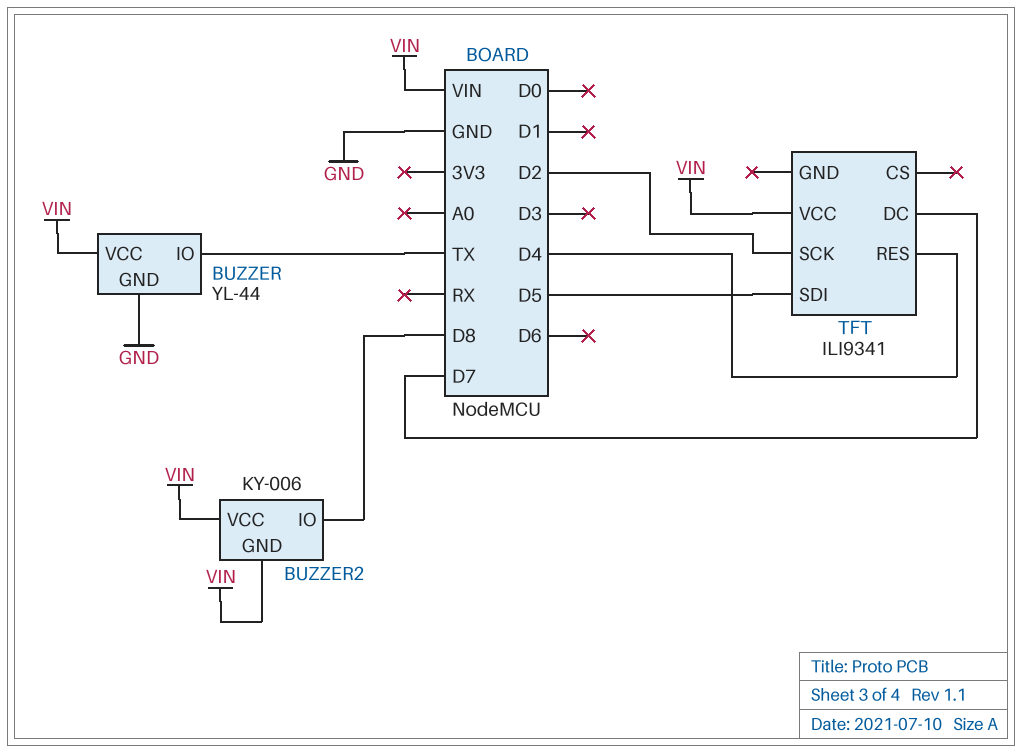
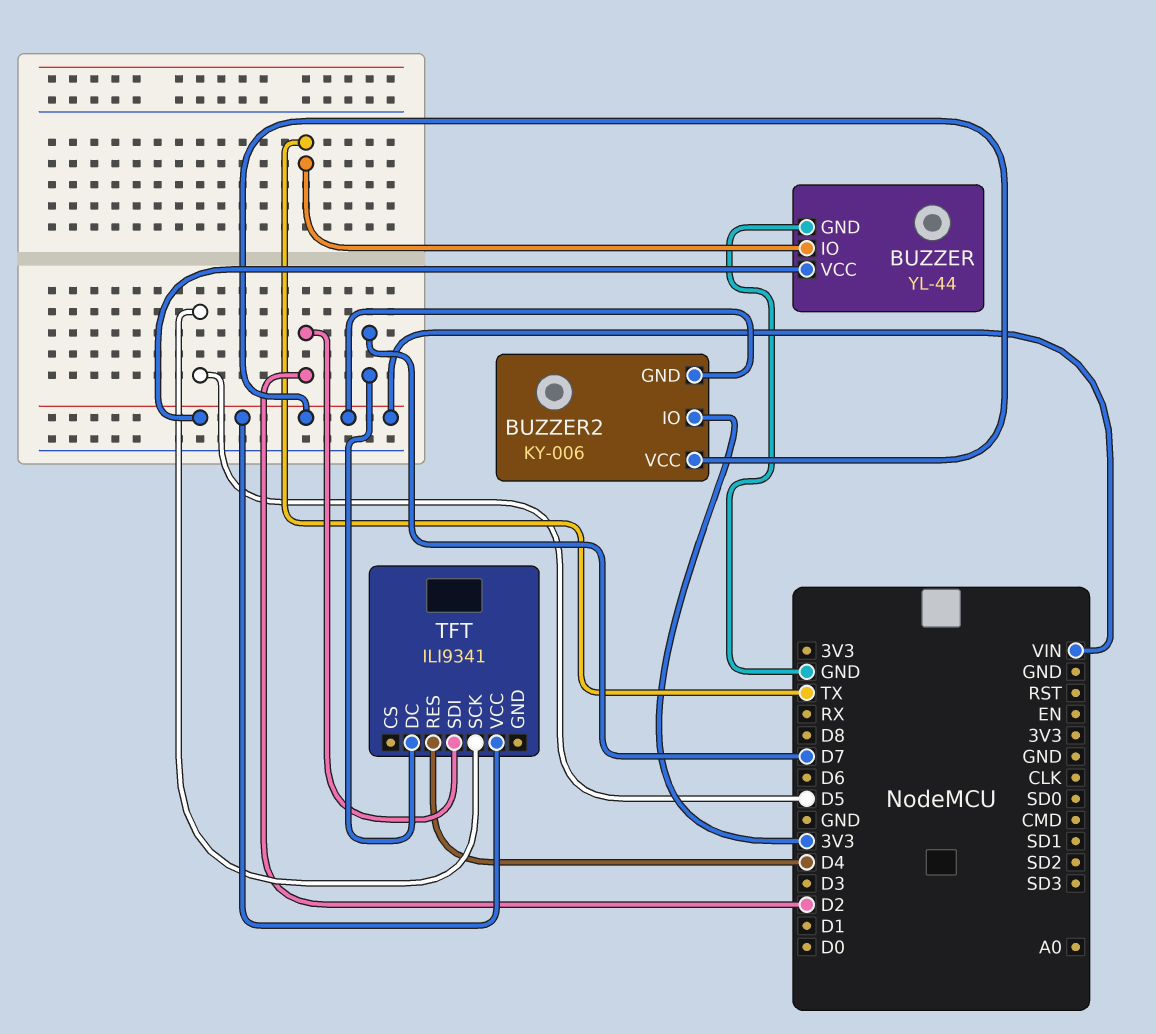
BUZZER2 pin IO: D8 -> 3V3
TFT pin SCK: D2 -> D5
TFT pin SDI: D5 -> D2

